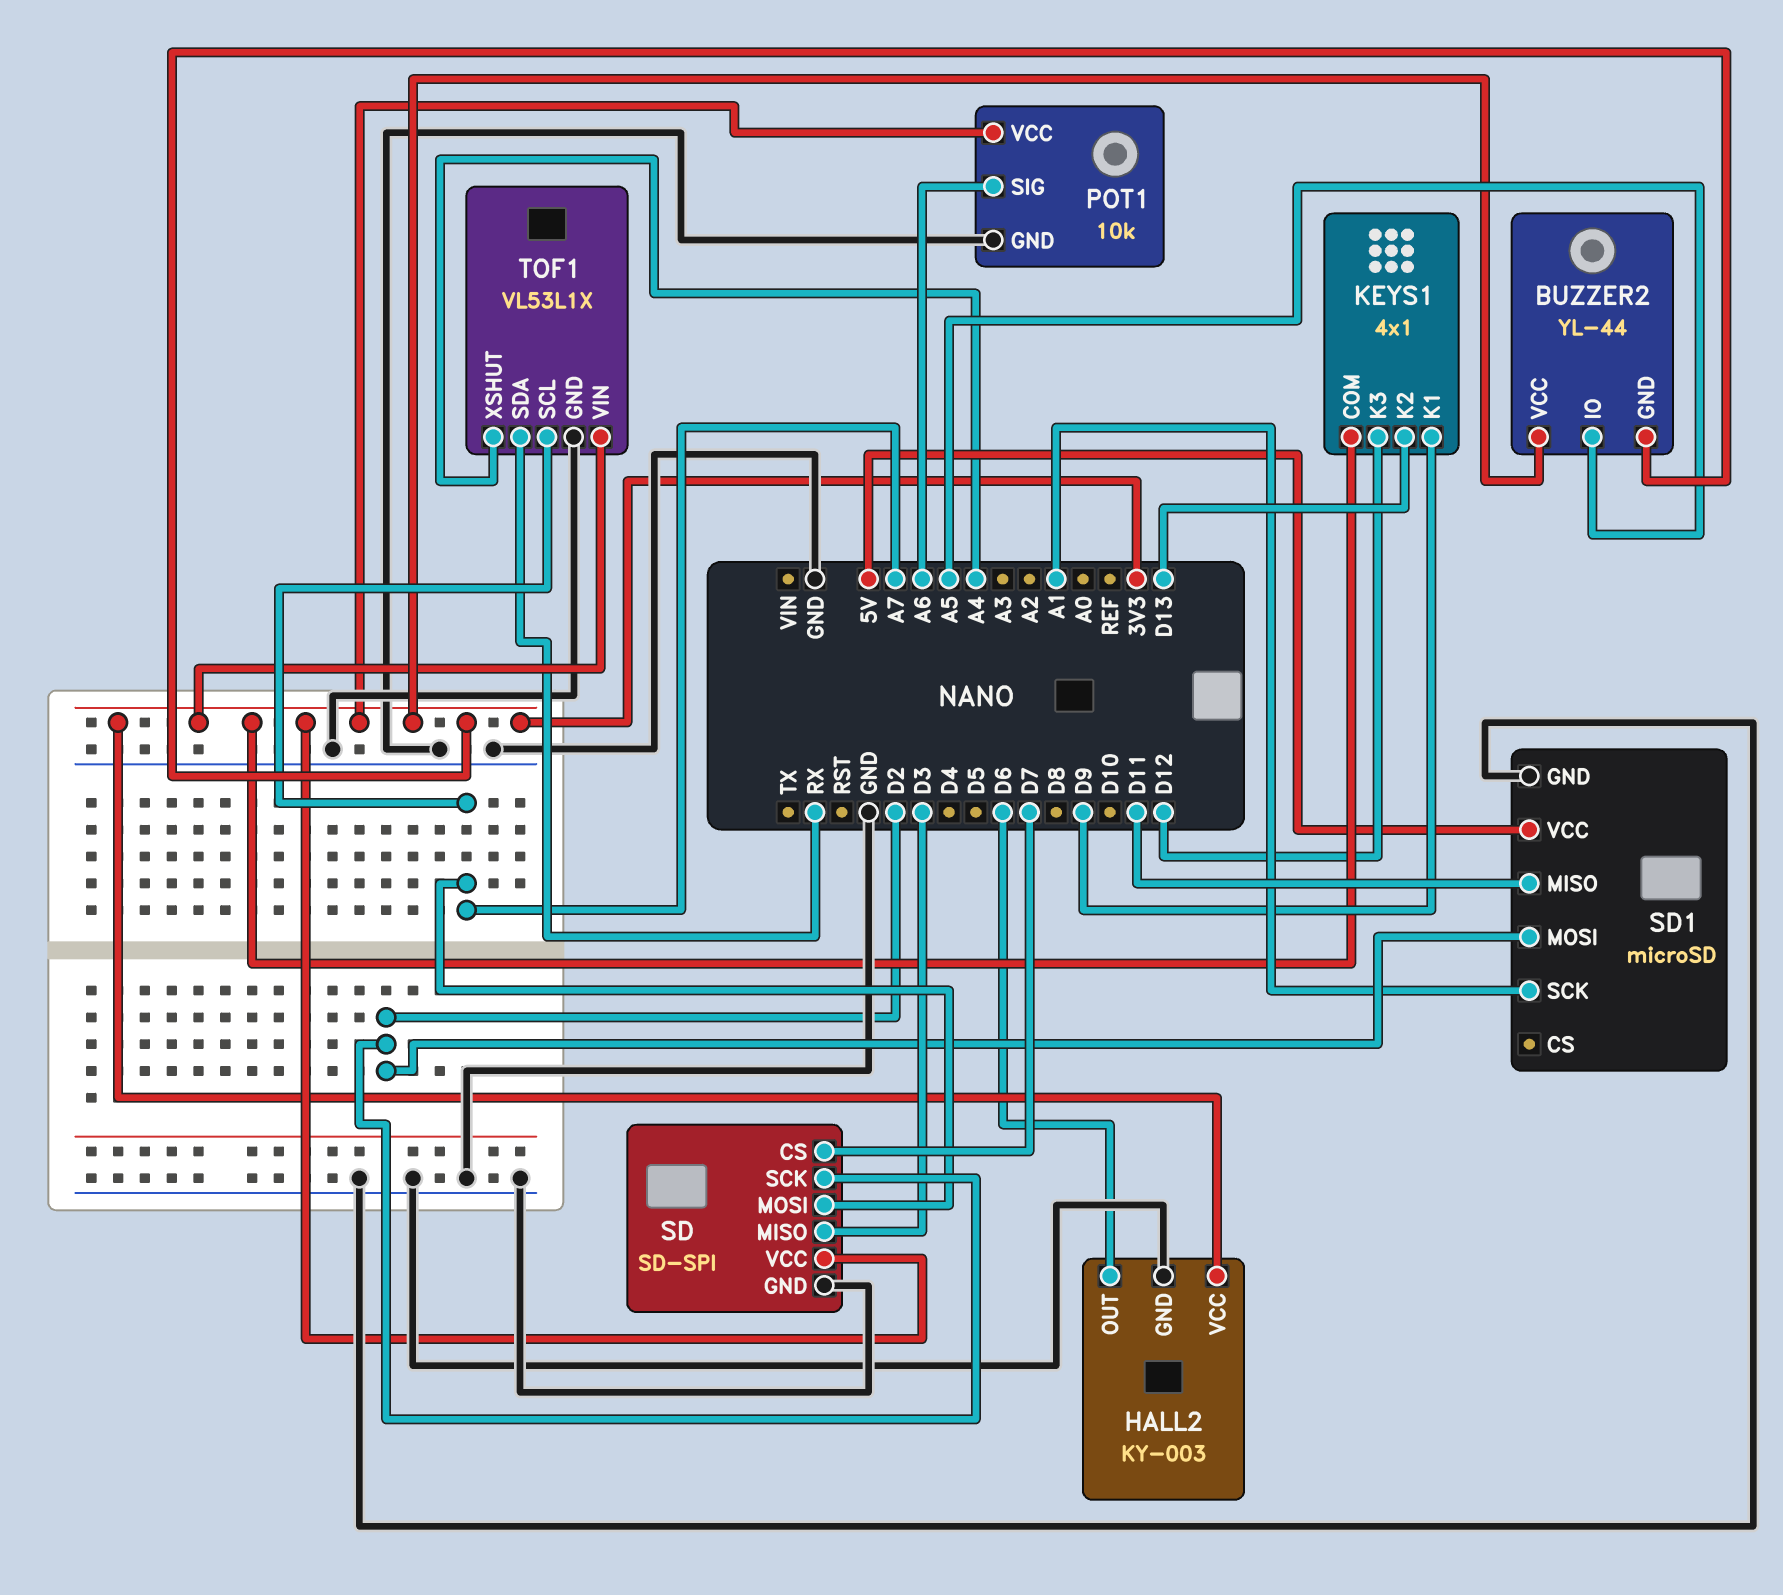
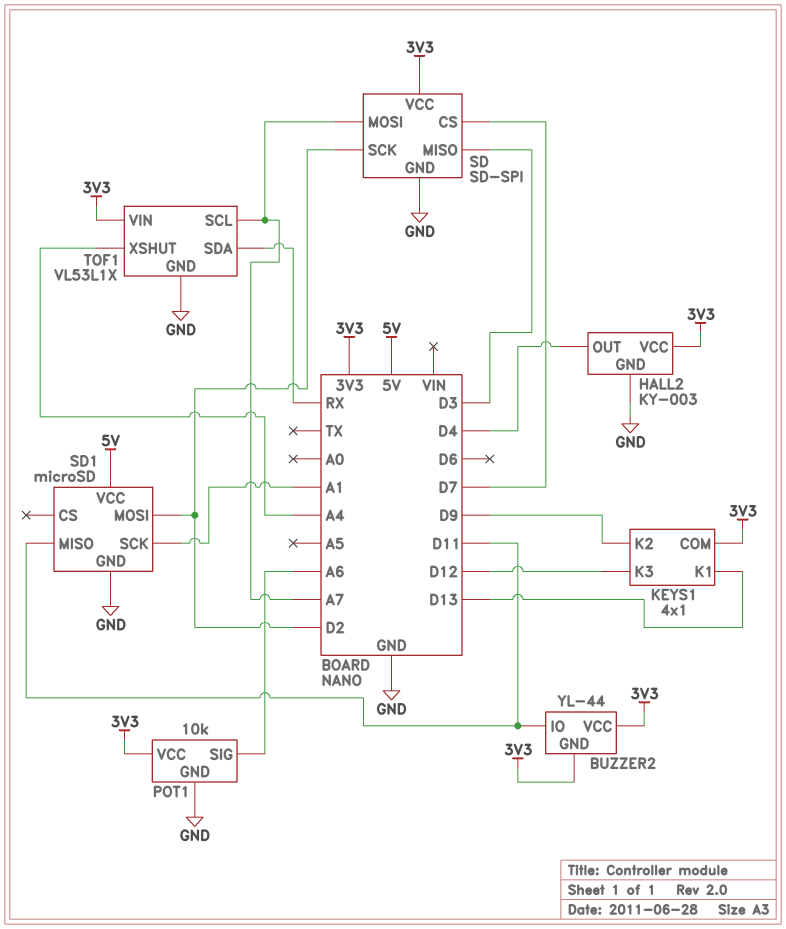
BUZZER2 pin IO: A5 -> D11
HALL2 pin OUT: D6 -> D4
KEYS1 pin K1: D9 -> D13
KEYS1 pin K2: D13 -> D9

